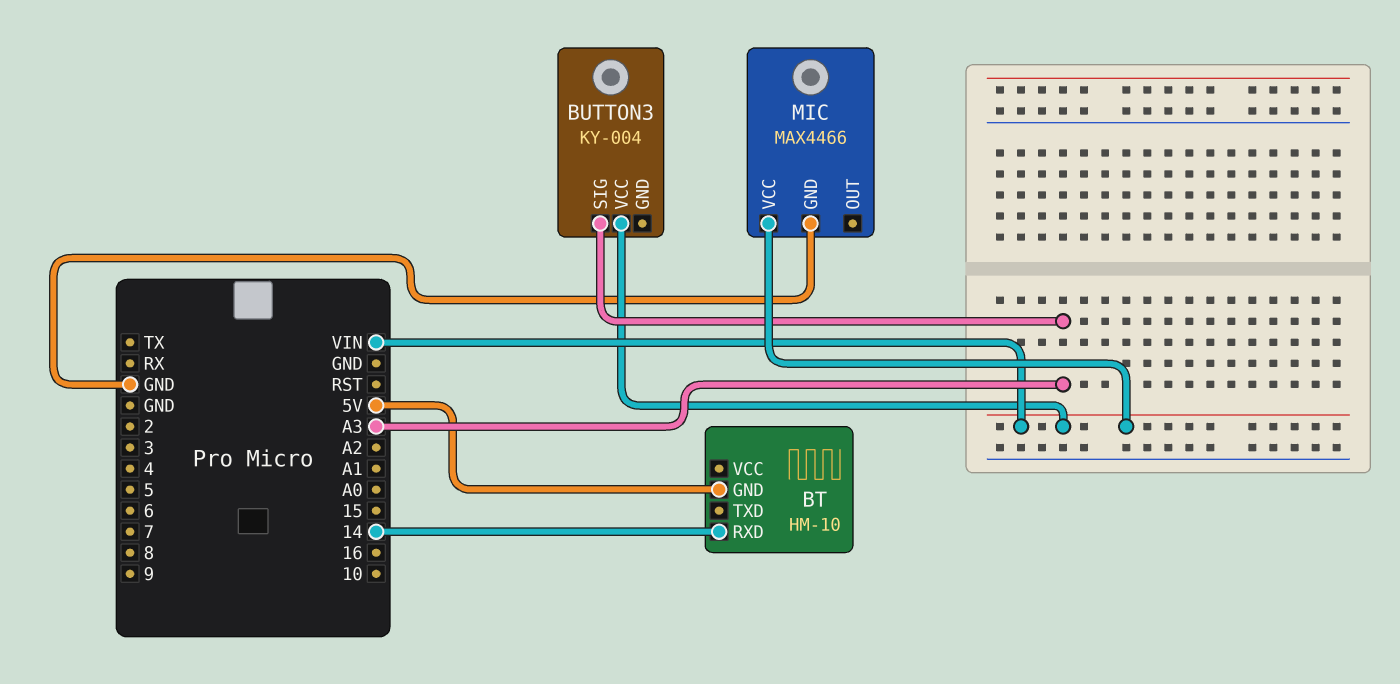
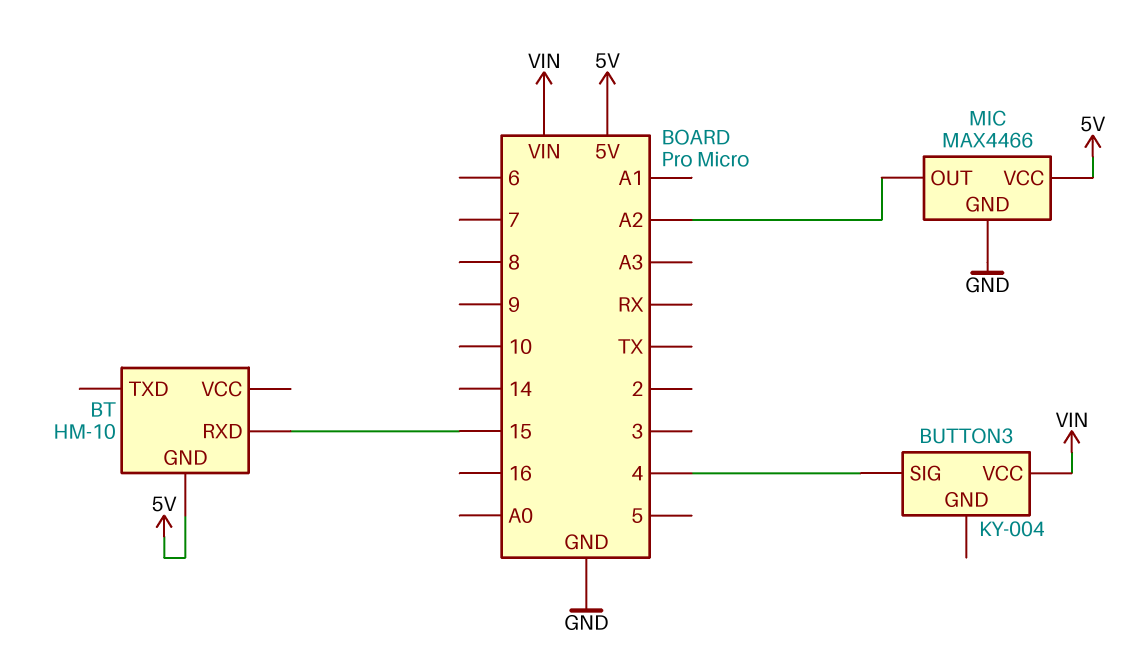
BT pin RXD: 14 -> 15
BUTTON3 pin SIG: A3 -> 4
MIC pin OUT: none -> A2
MIC pin VCC: VIN -> 5V

